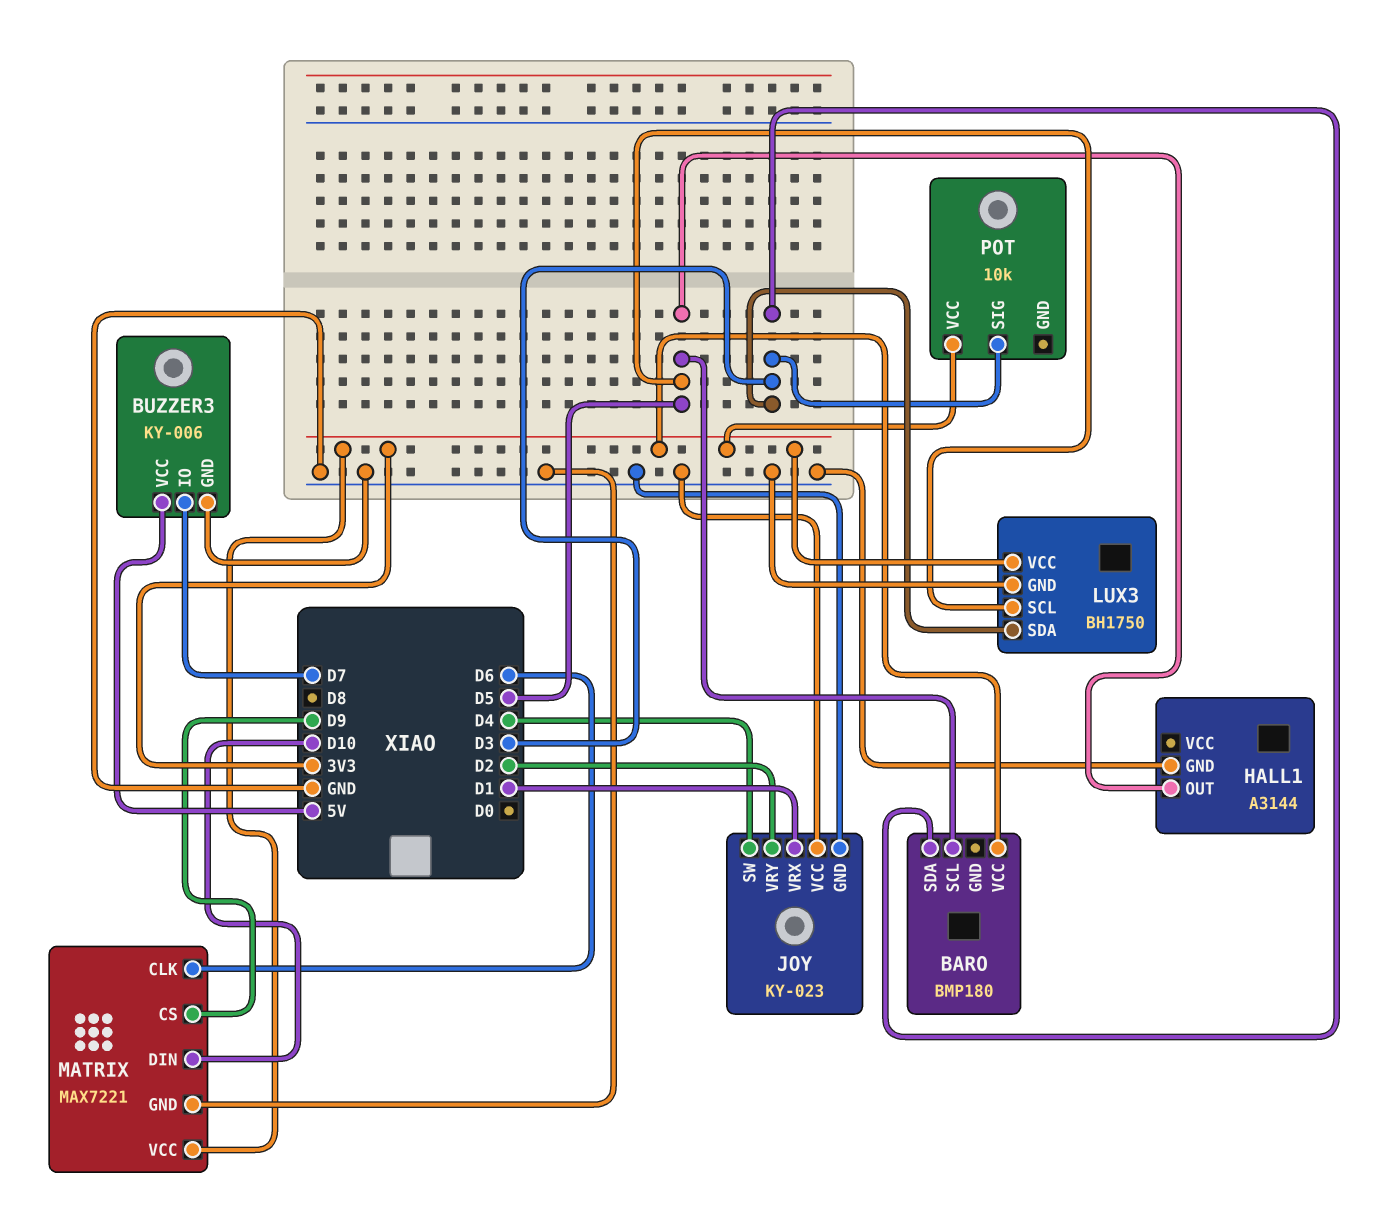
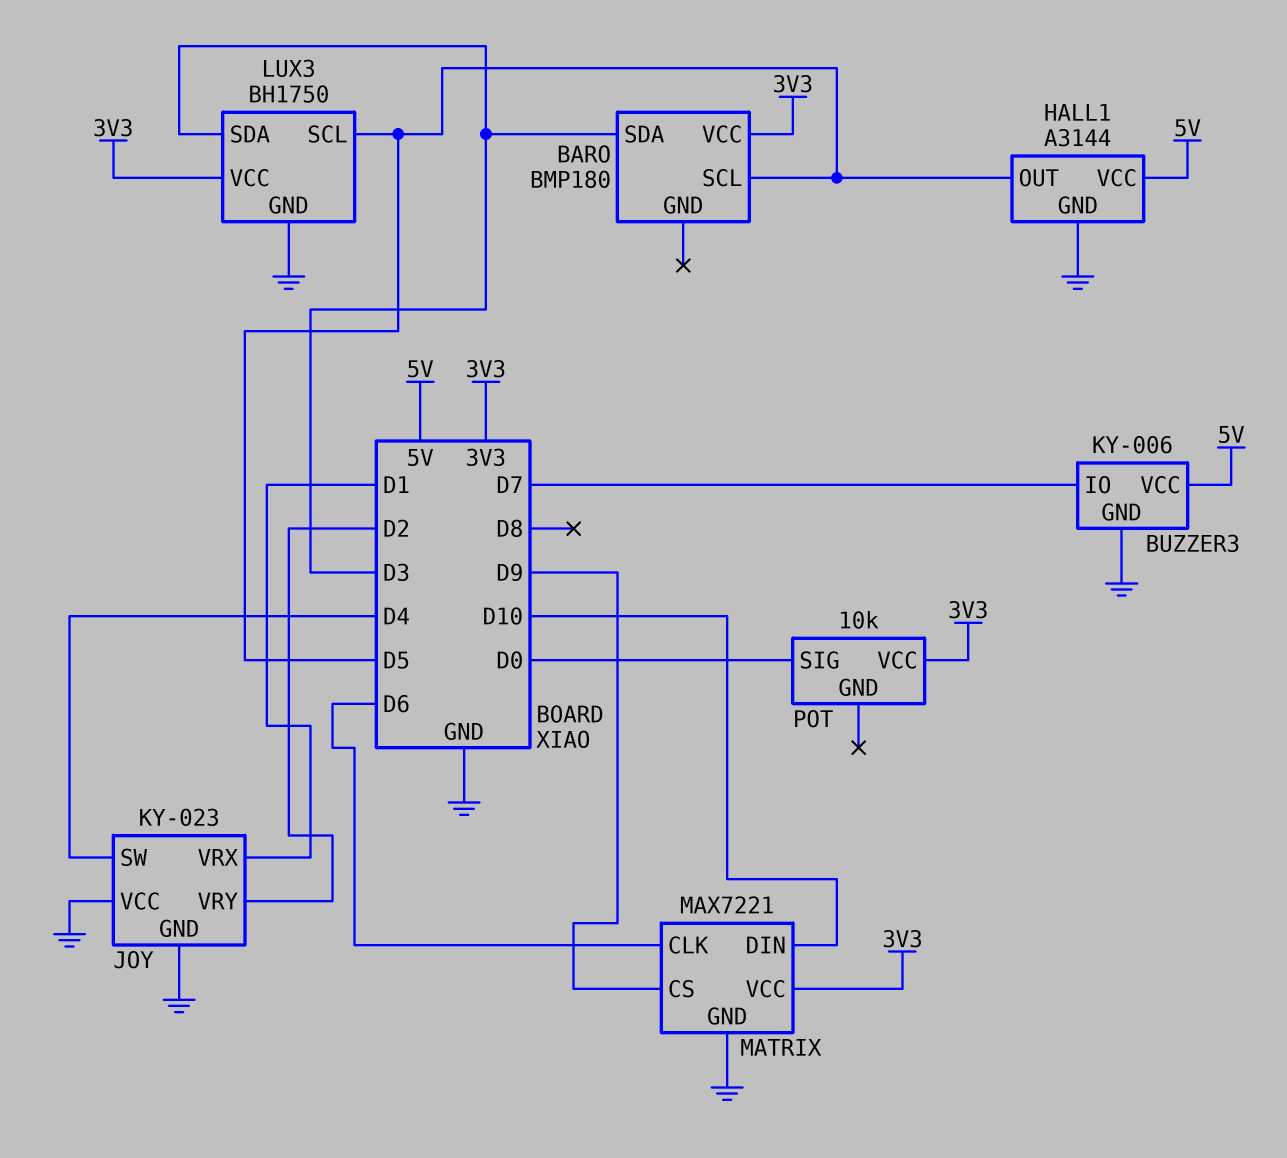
HALL1 pin VCC: none -> 5V
POT pin SIG: D3 -> D0

